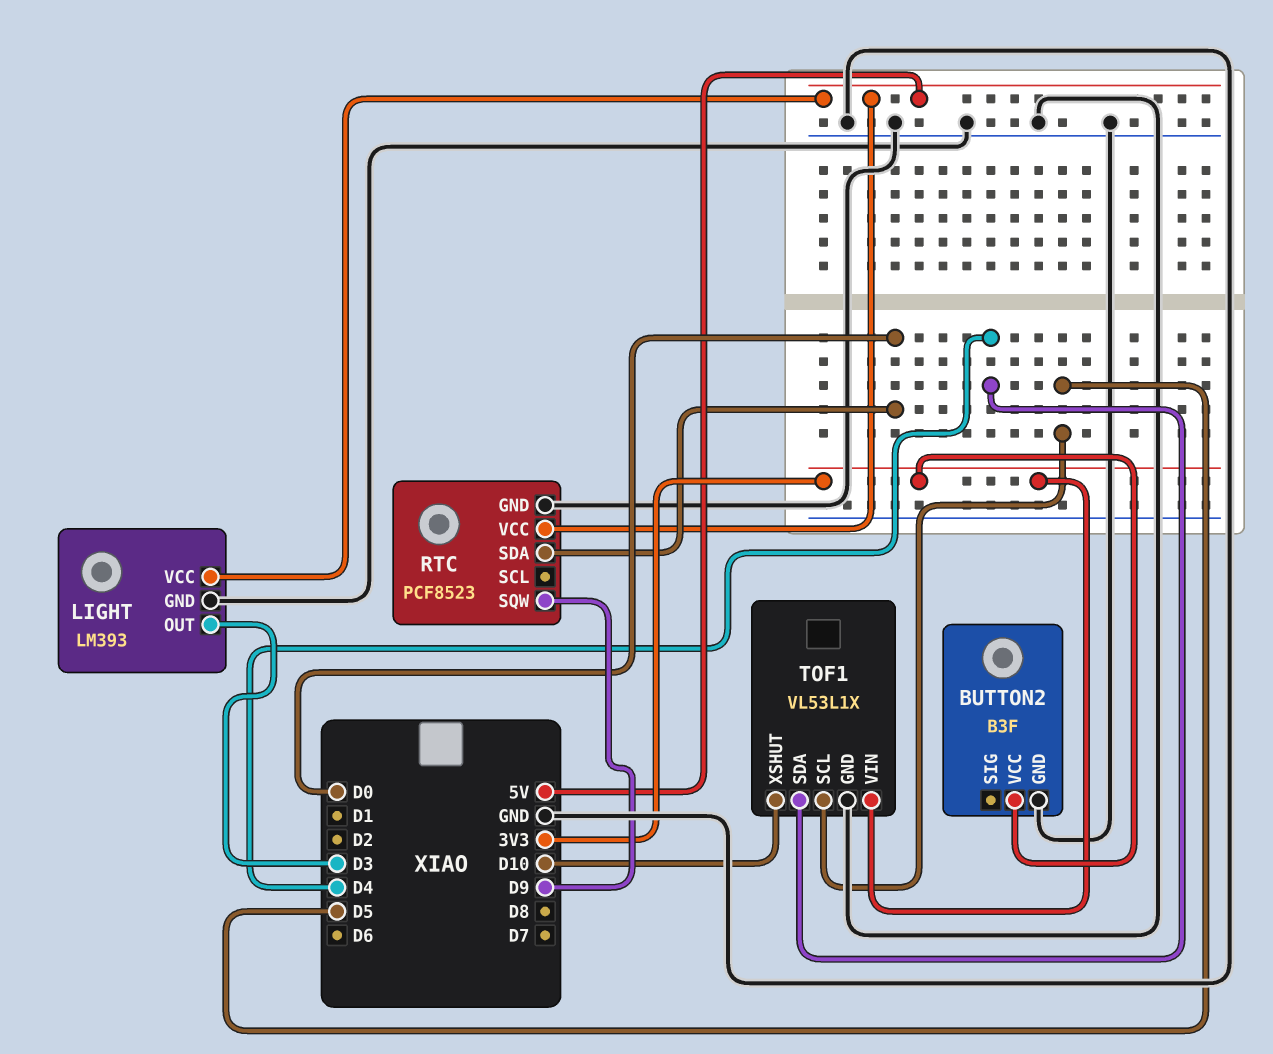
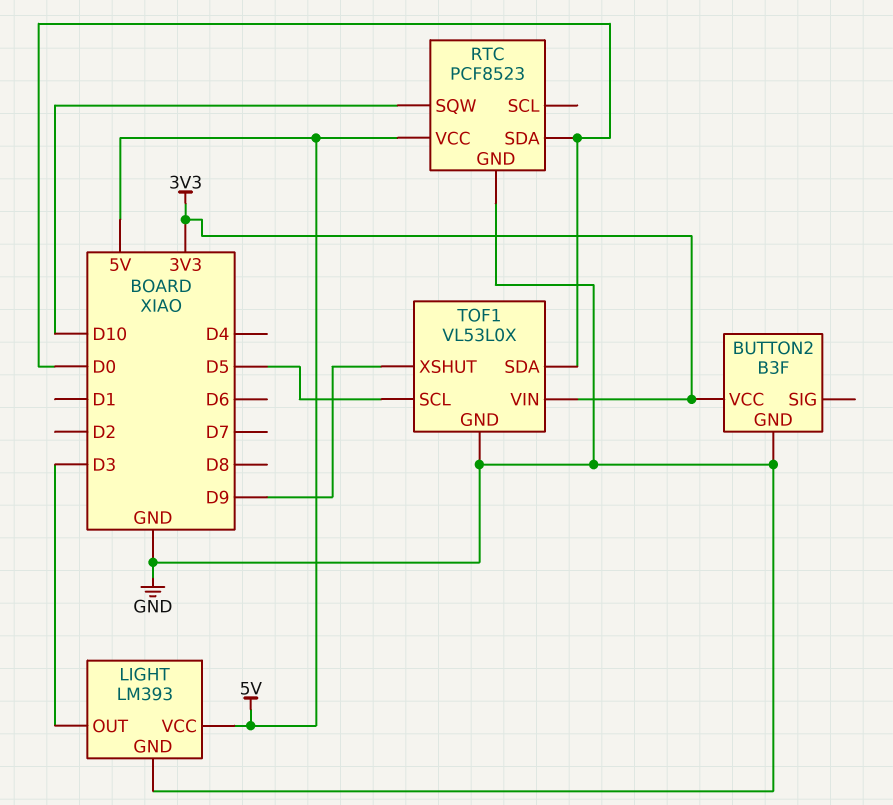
RTC pin SQW: D9 -> D10
TOF1: VL53L1X -> VL53L0X
TOF1 pin SDA: D4 -> D0
TOF1 pin XSHUT: D10 -> D9

